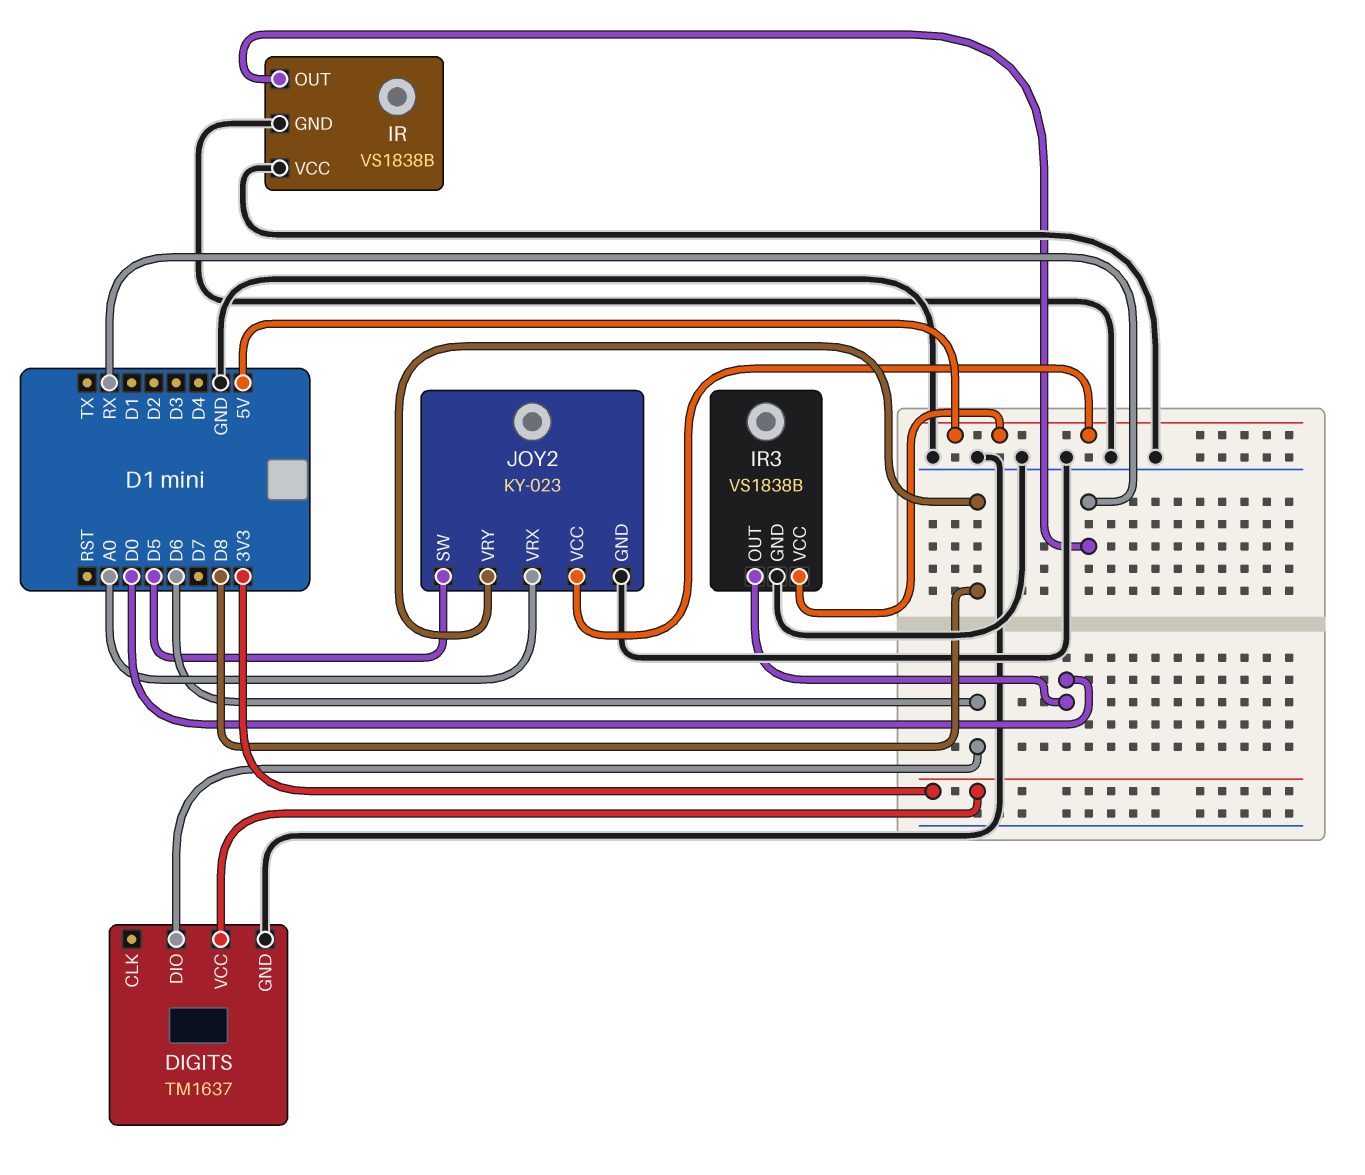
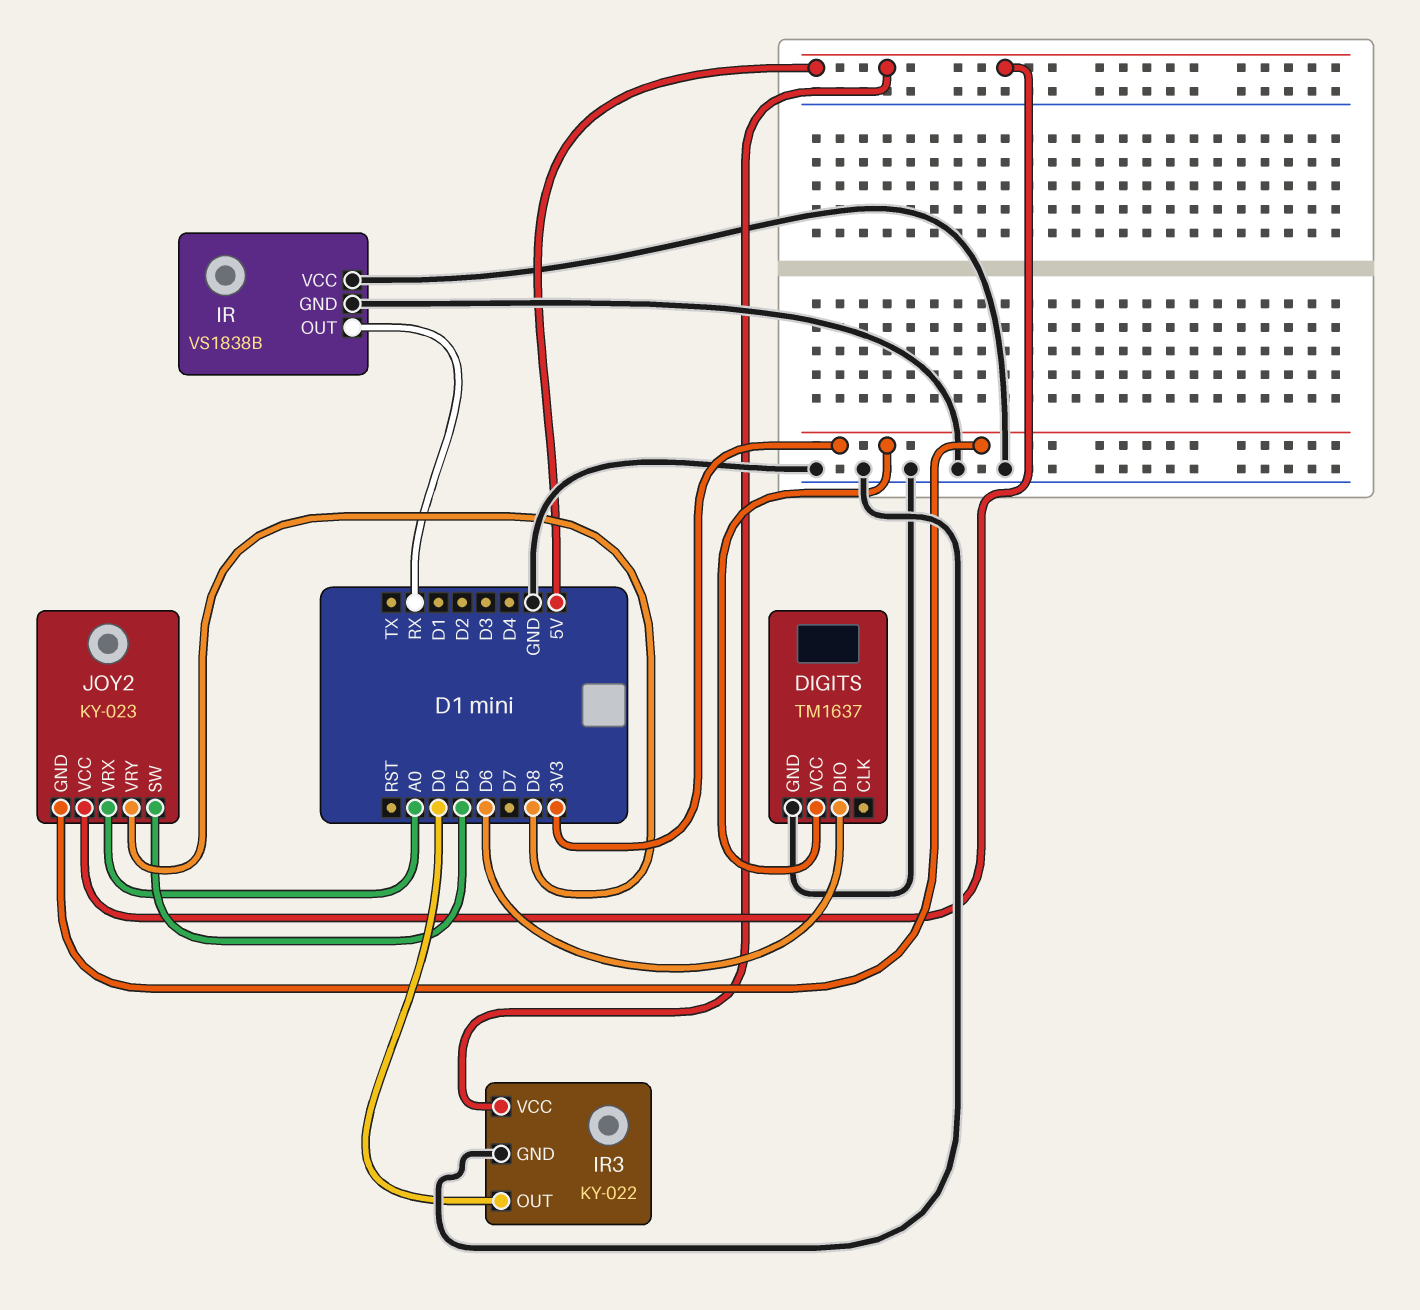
IR3: VS1838B -> KY-022
JOY2 pin GND: GND -> 3V3

